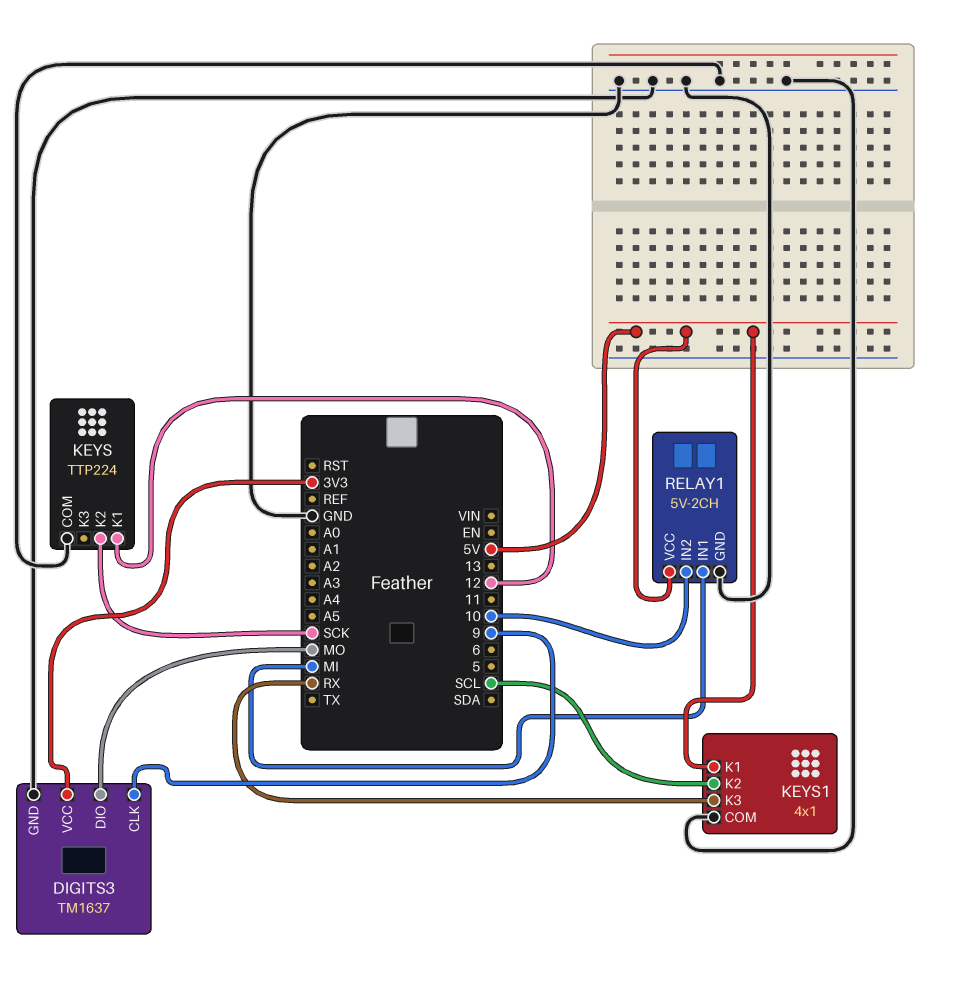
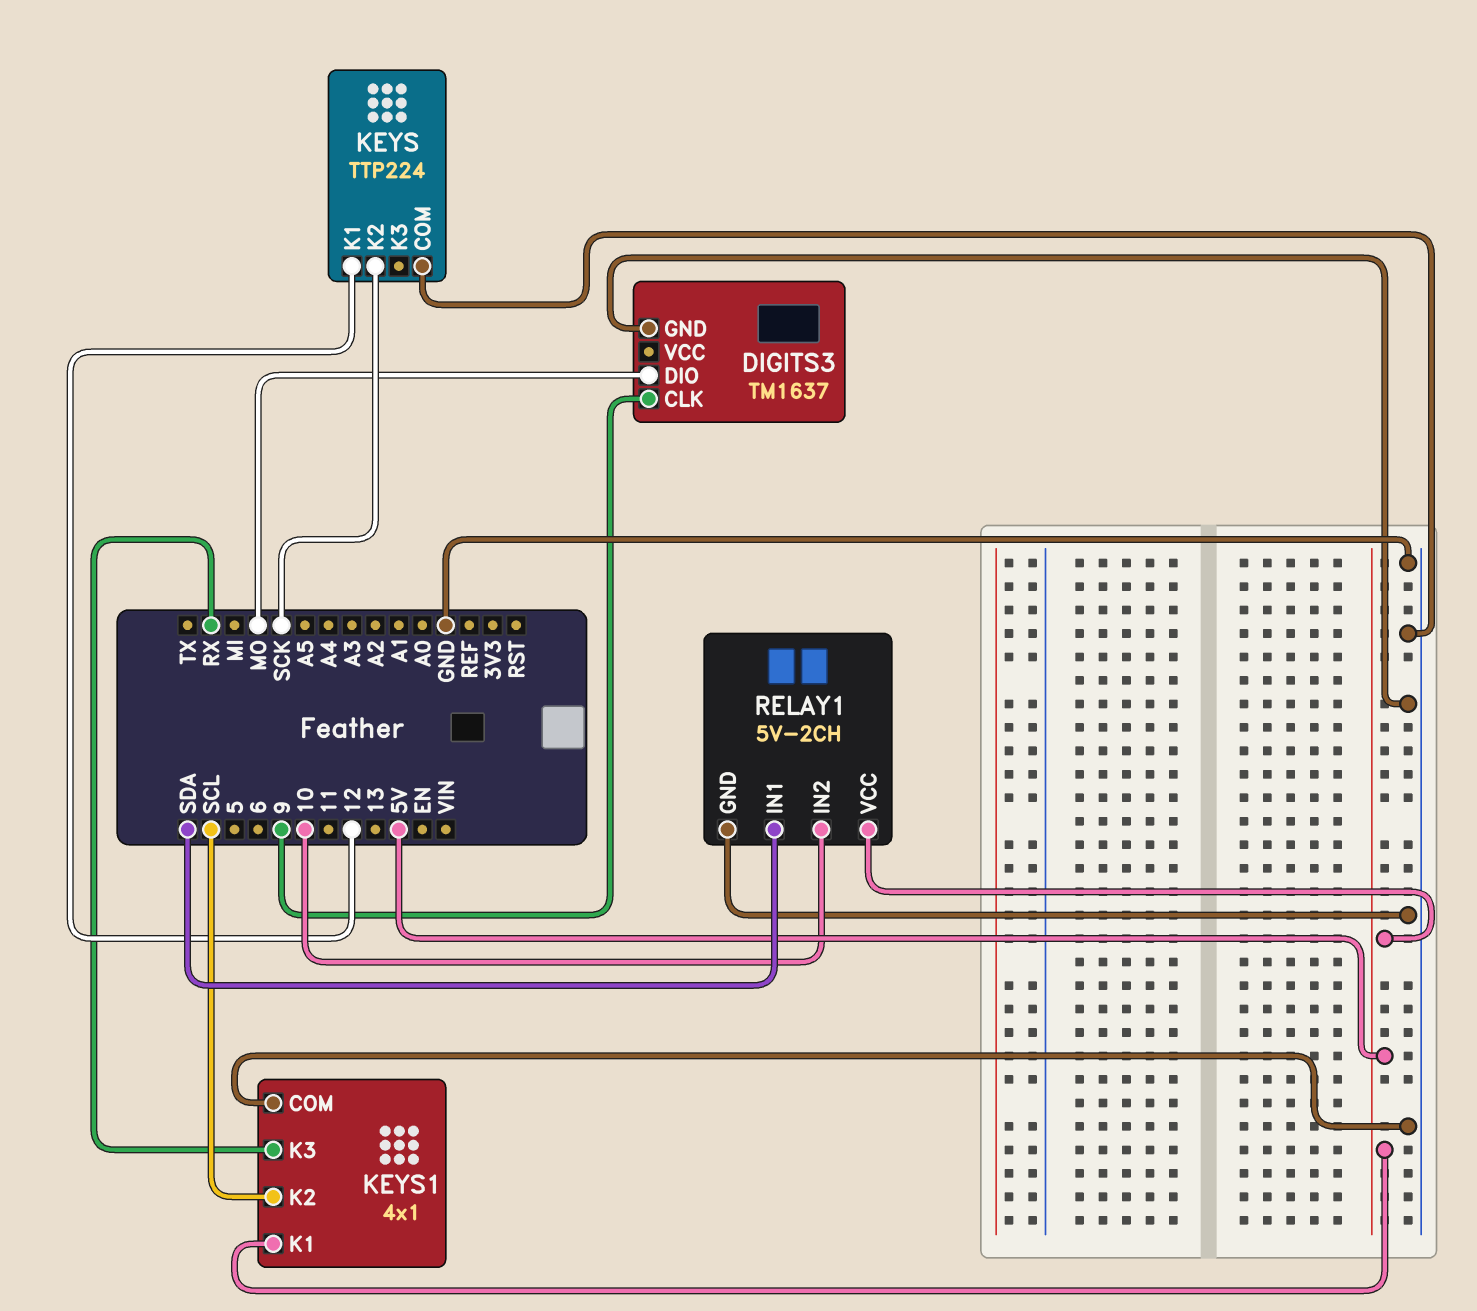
DIGITS3 pin VCC: 3V3 -> none
RELAY1 pin IN1: MI -> SDA

